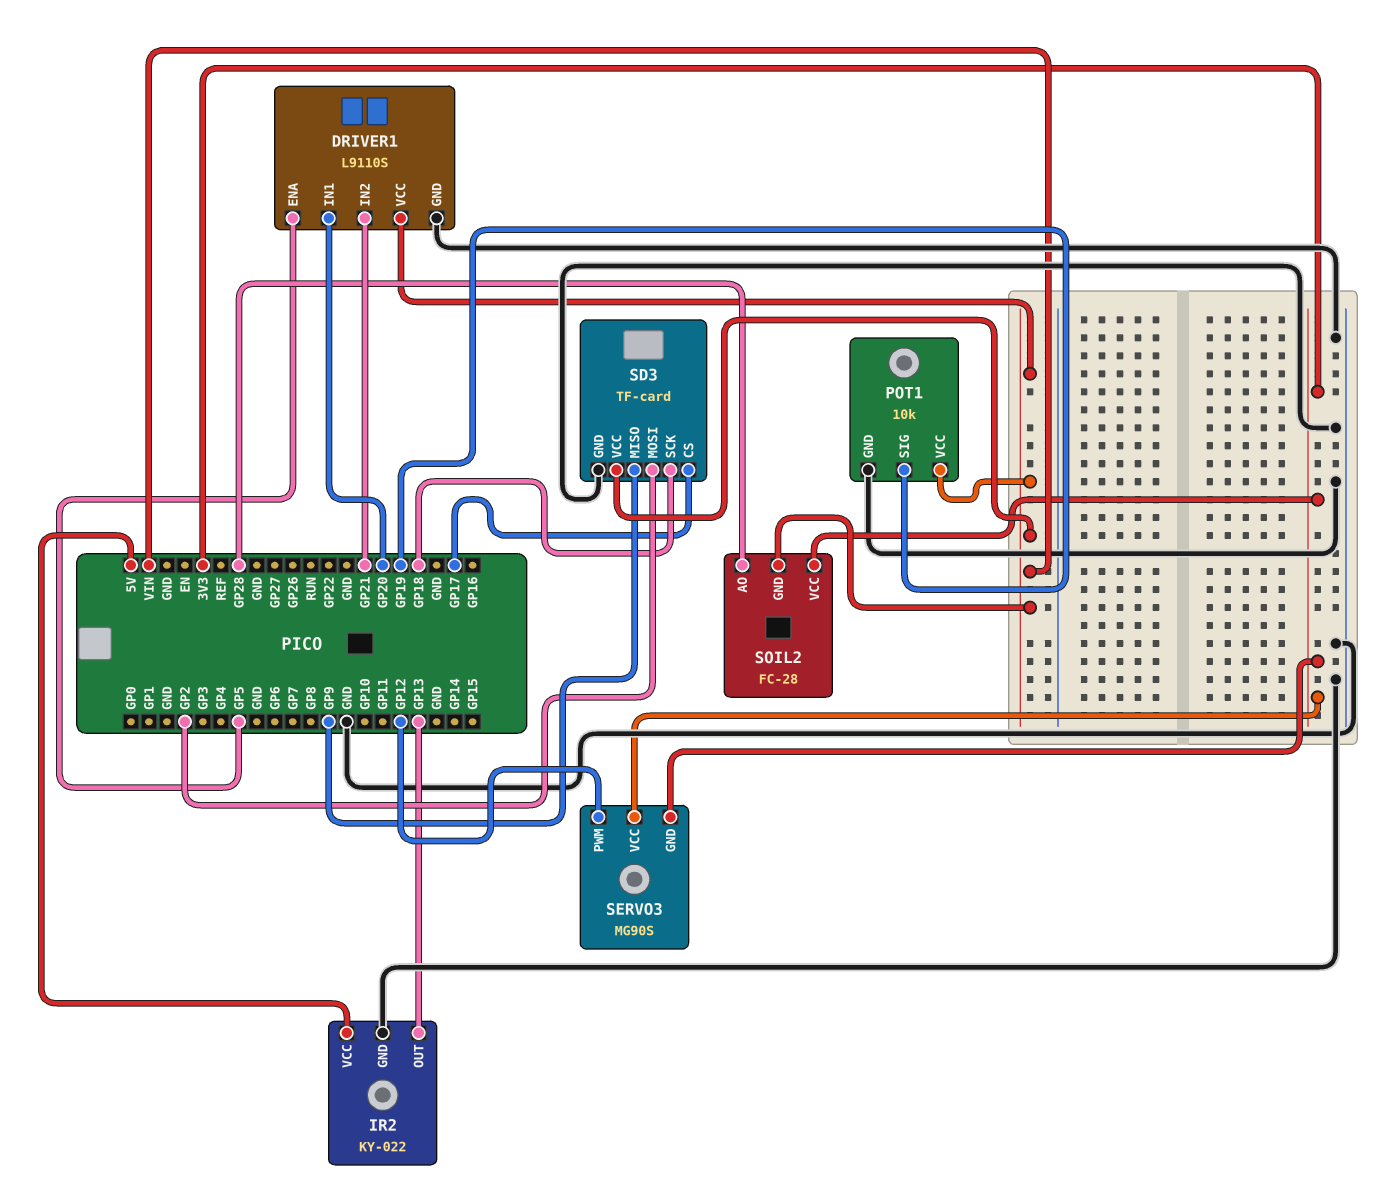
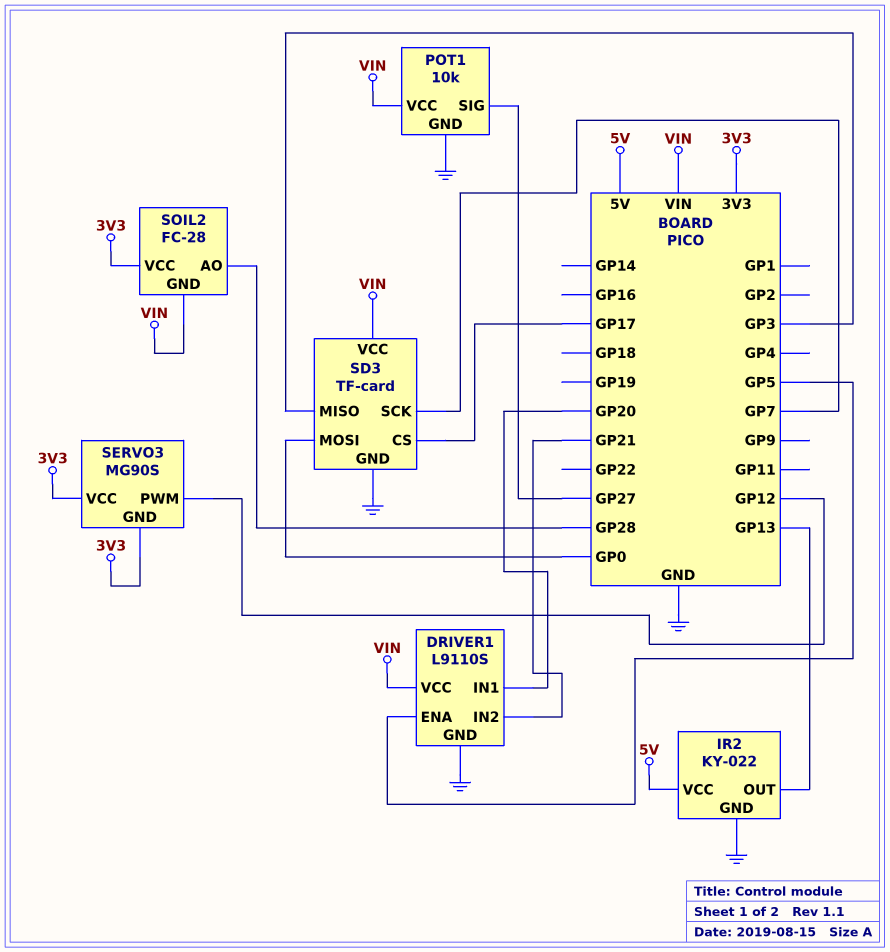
POT1 pin SIG: GP19 -> GP27
SD3 pin MISO: GP9 -> GP3
SD3 pin MOSI: GP2 -> GP0
SD3 pin SCK: GP18 -> GP7

